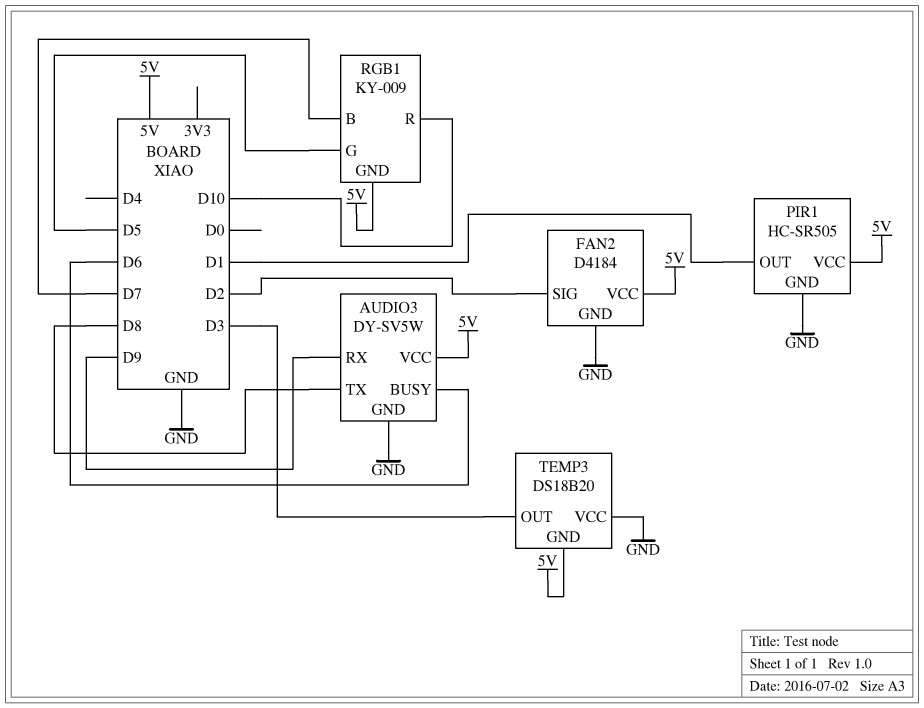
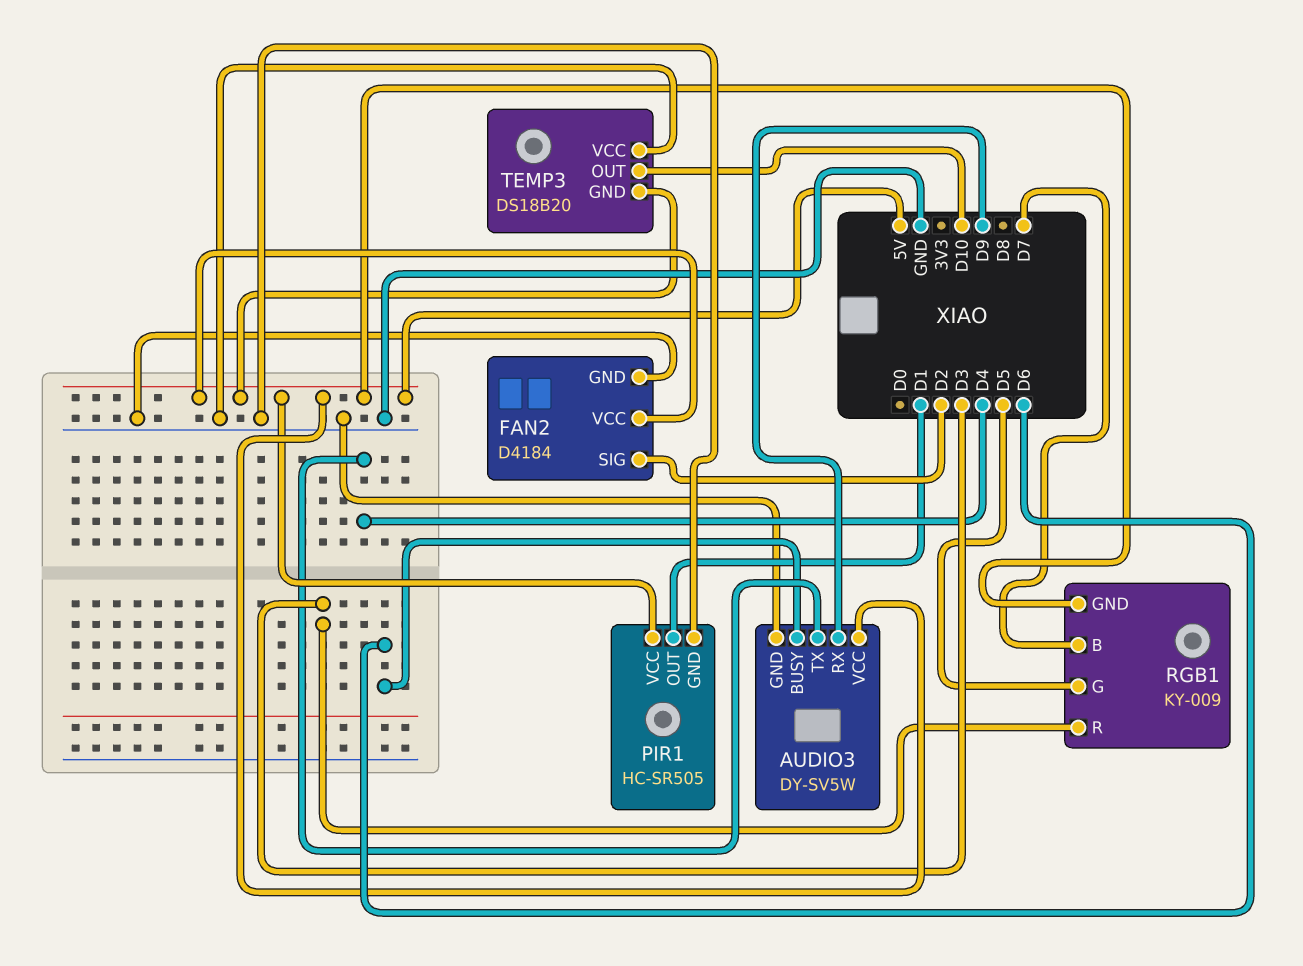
AUDIO3 pin TX: D8 -> D4
RGB1 pin R: D10 -> D3
TEMP3 pin OUT: D3 -> D10

